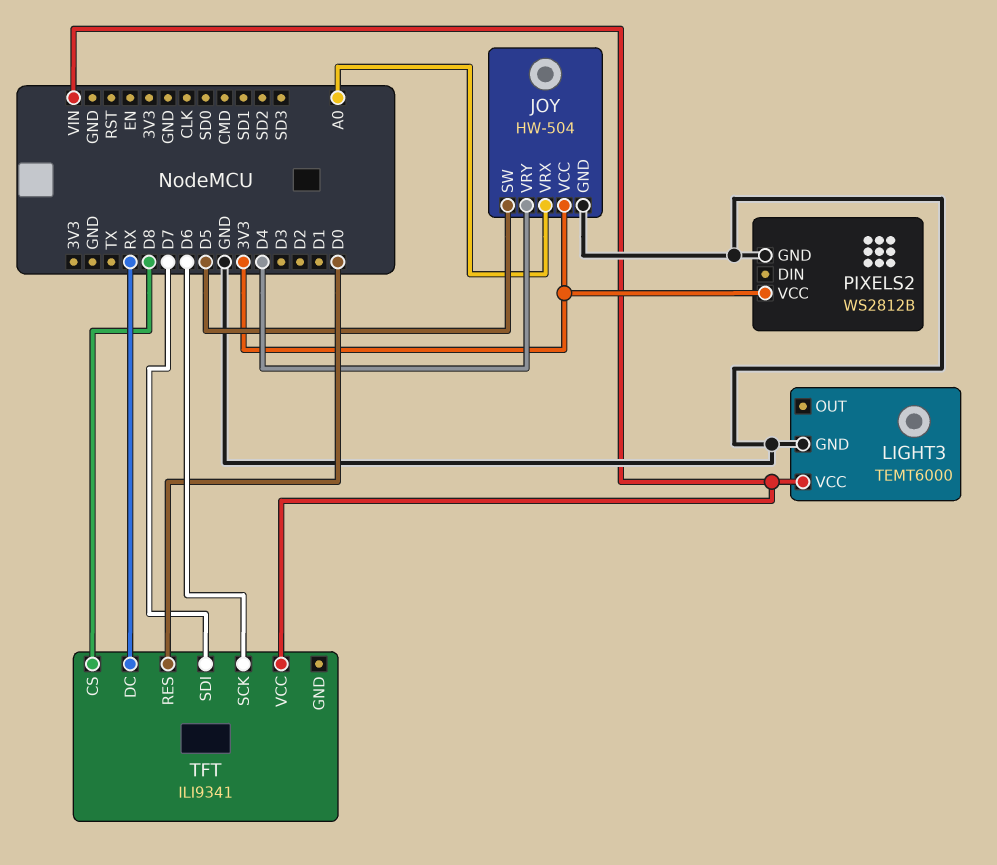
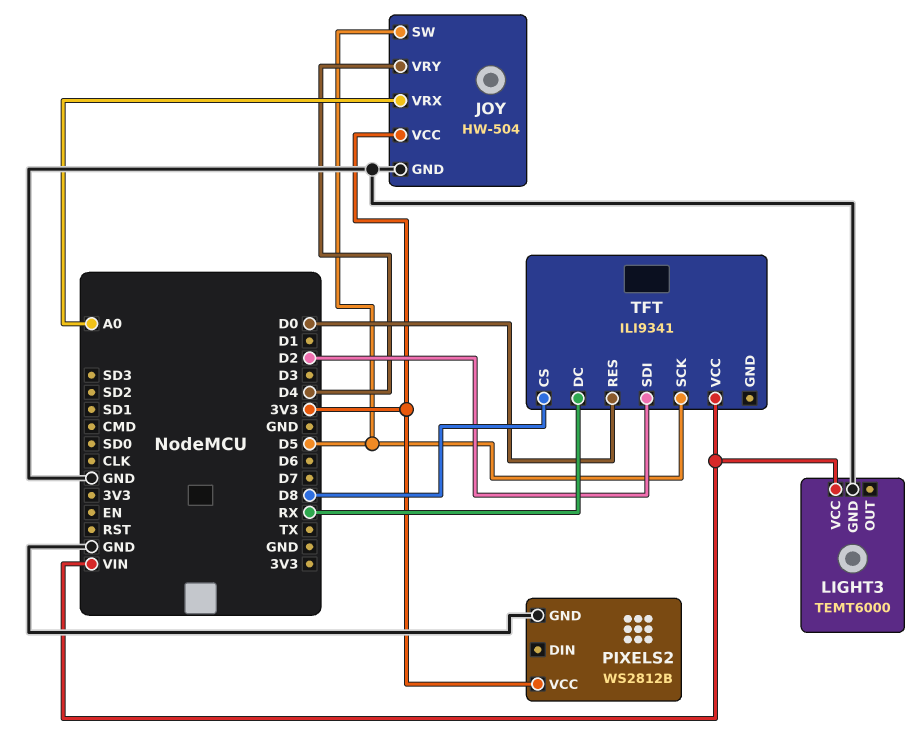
TFT pin SCK: D6 -> D5
TFT pin SDI: D7 -> D2

